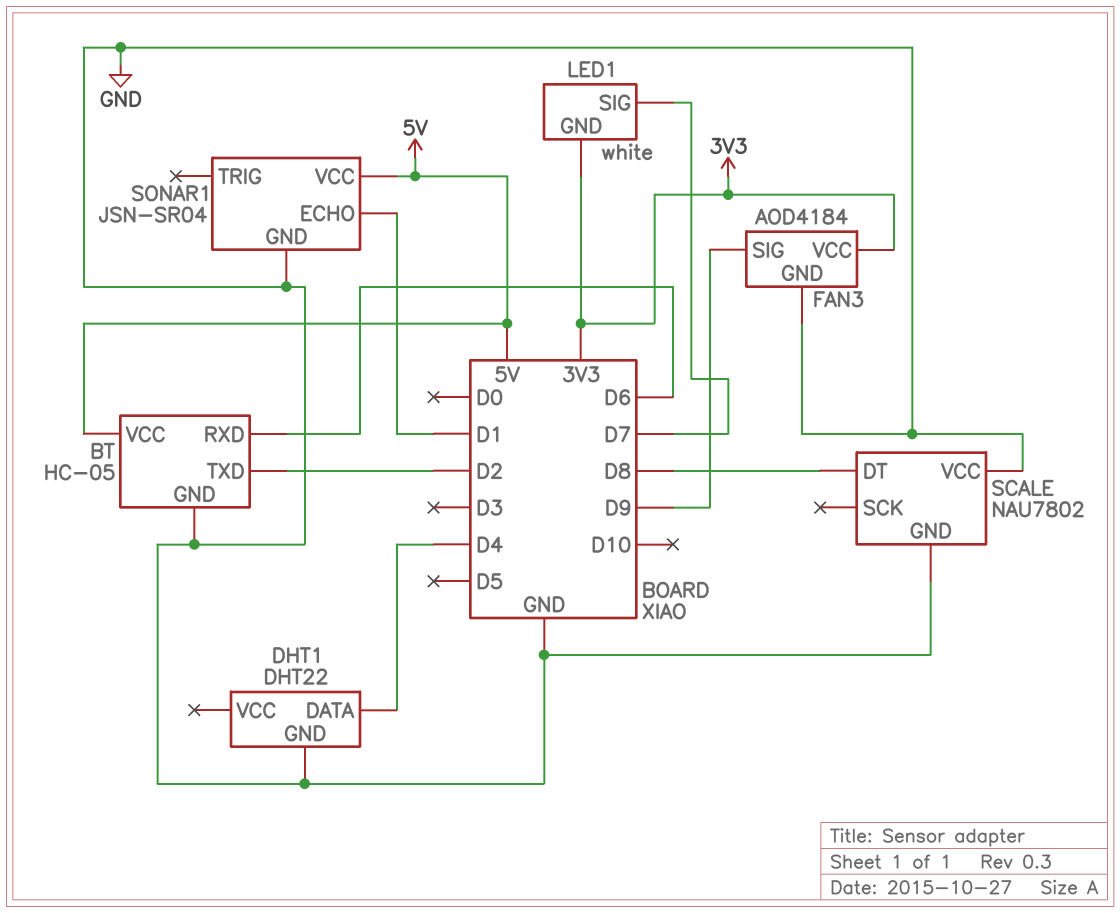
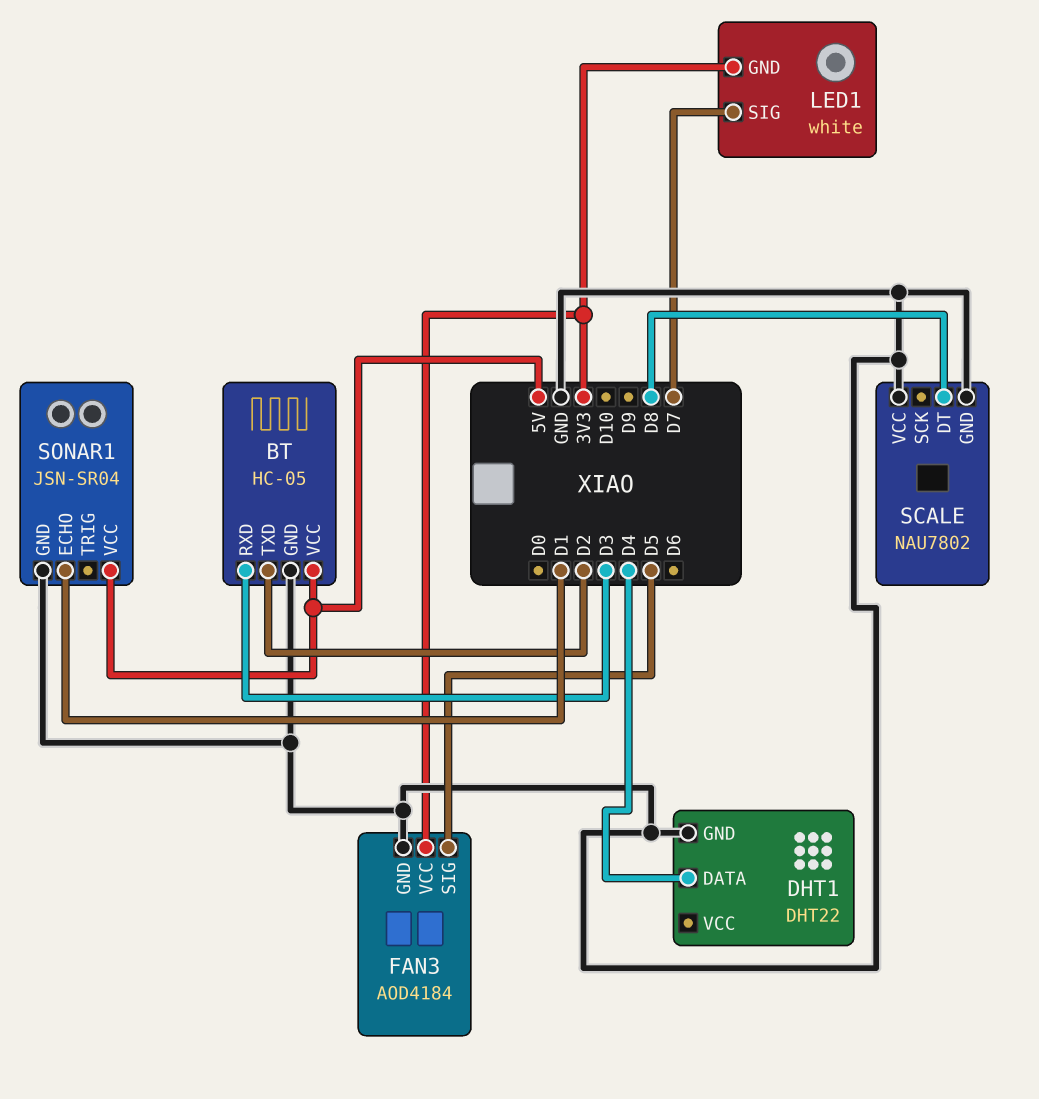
BT pin RXD: D6 -> D3
FAN3 pin SIG: D9 -> D5

